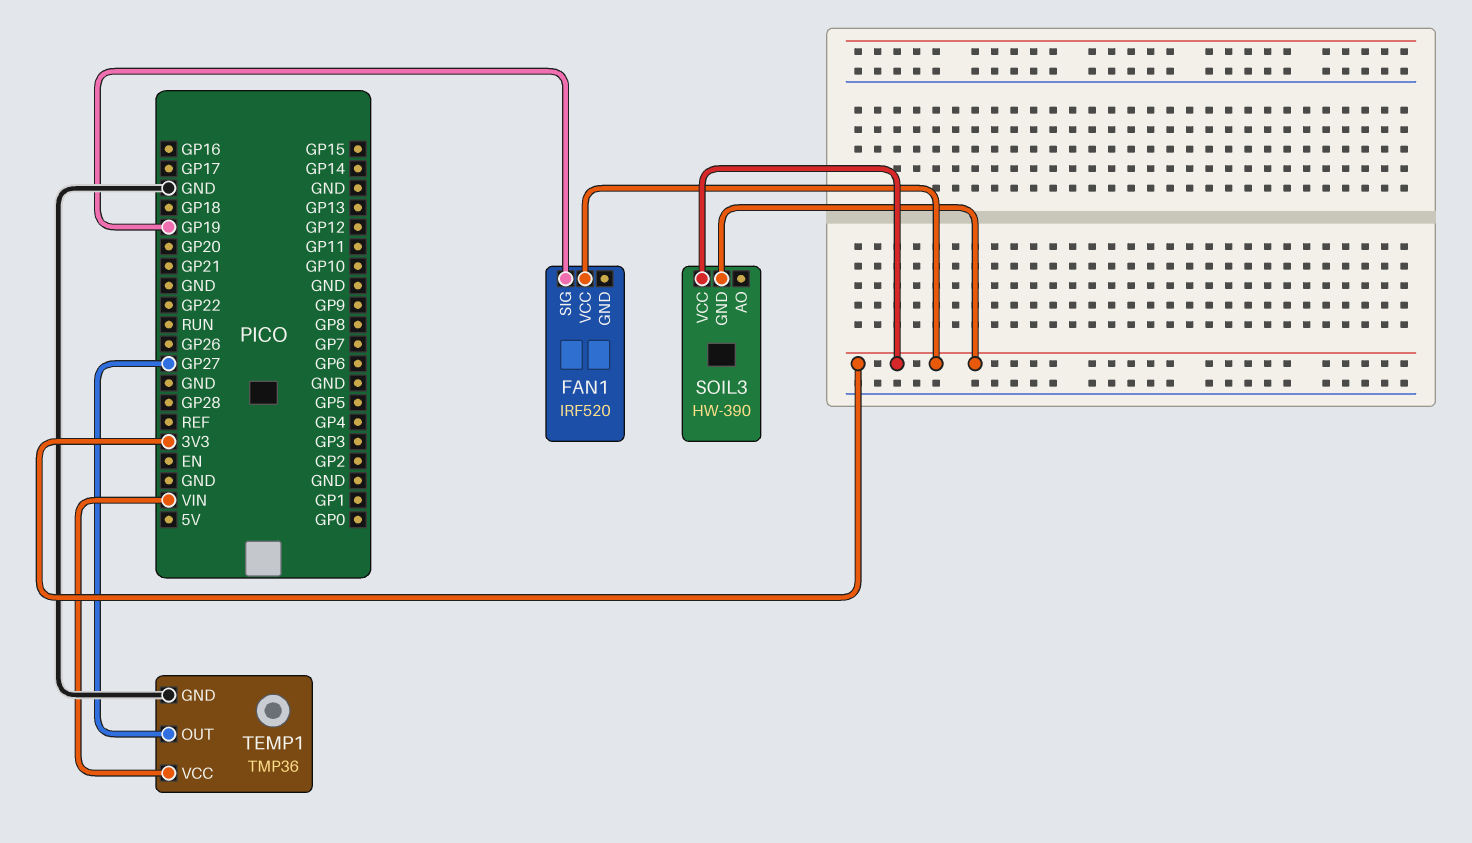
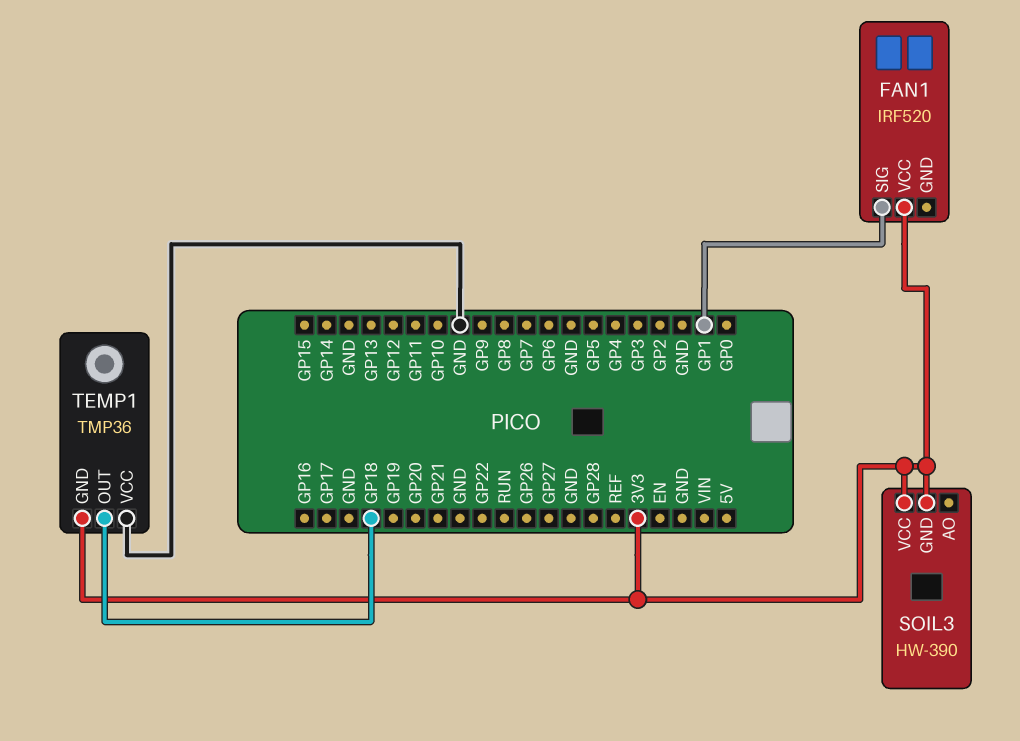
FAN1 pin SIG: GP19 -> GP1
TEMP1 pin GND: GND -> 3V3
TEMP1 pin OUT: GP27 -> GP18
TEMP1 pin VCC: VIN -> GND

